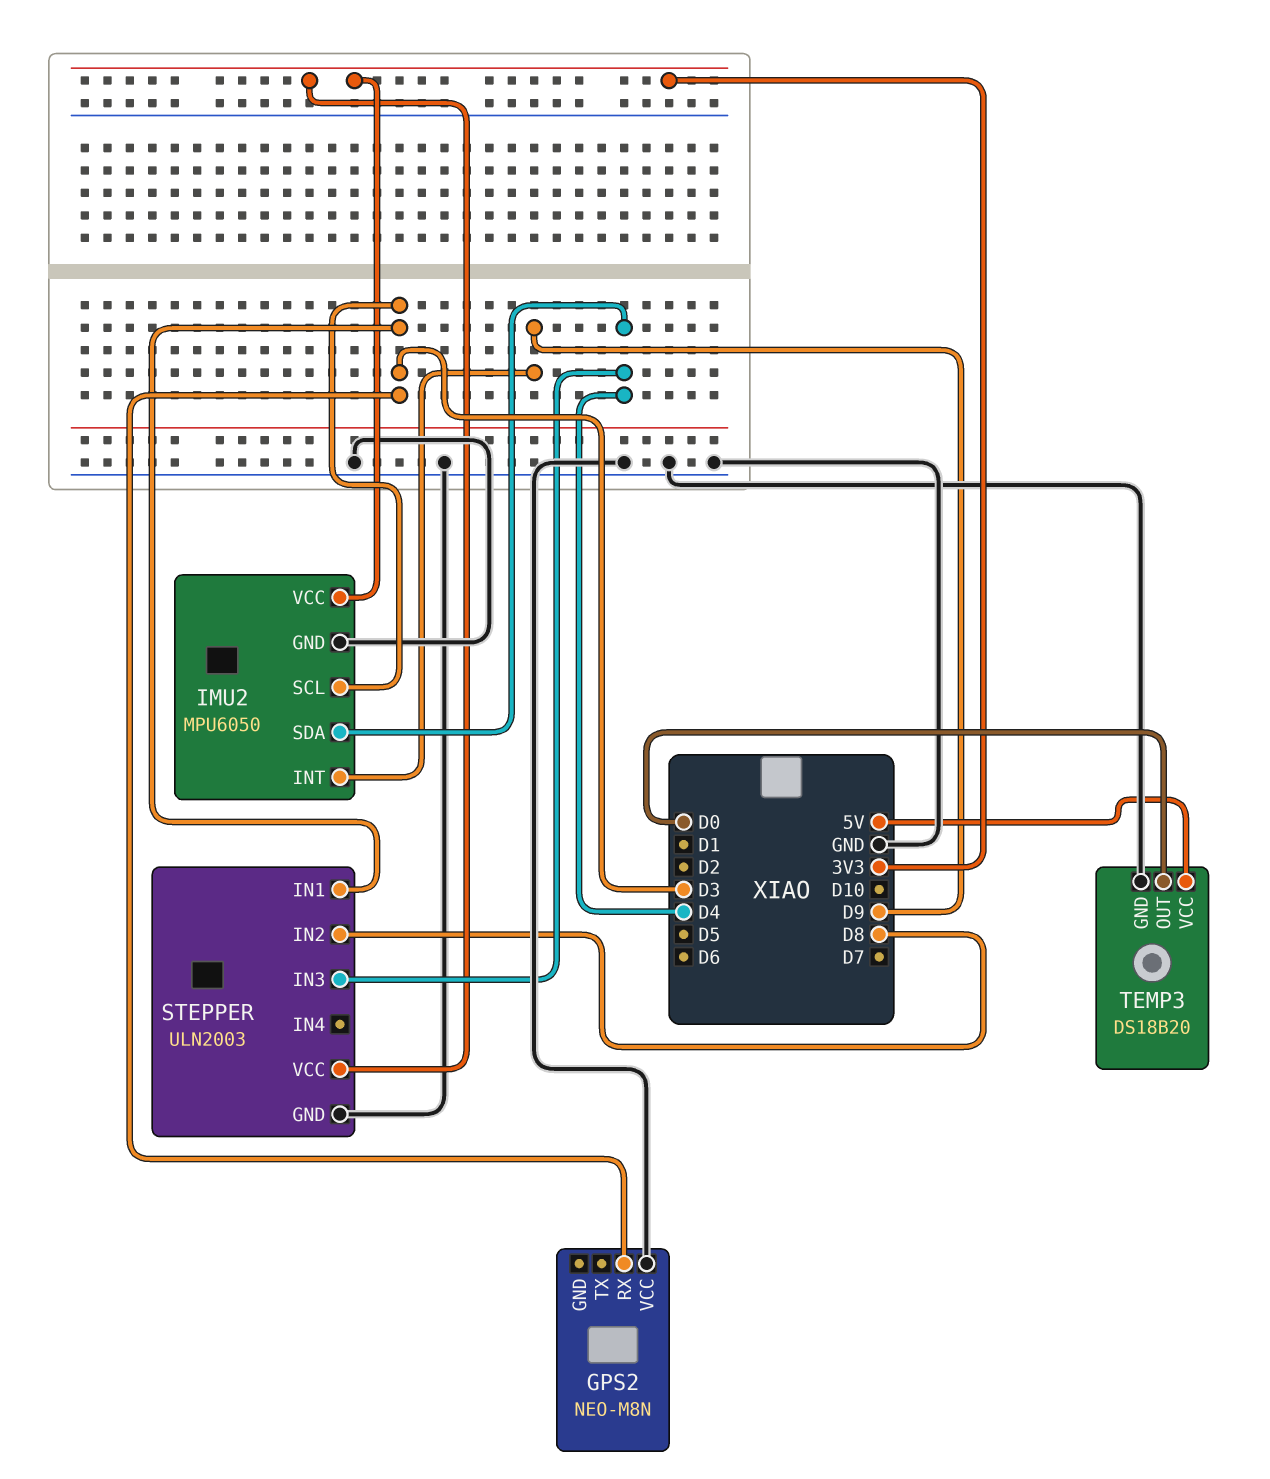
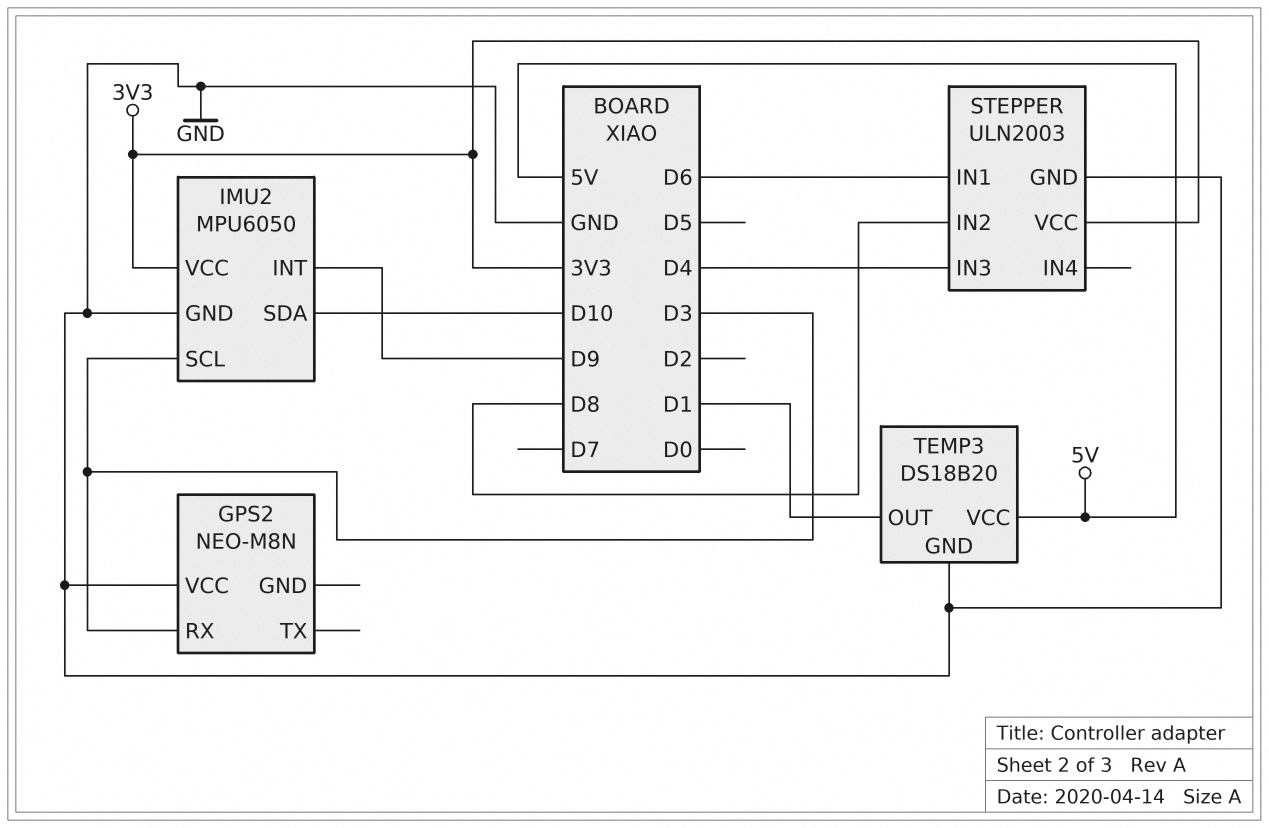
IMU2 pin SDA: D4 -> D10
STEPPER pin IN1: D3 -> D6
TEMP3 pin OUT: D0 -> D1

